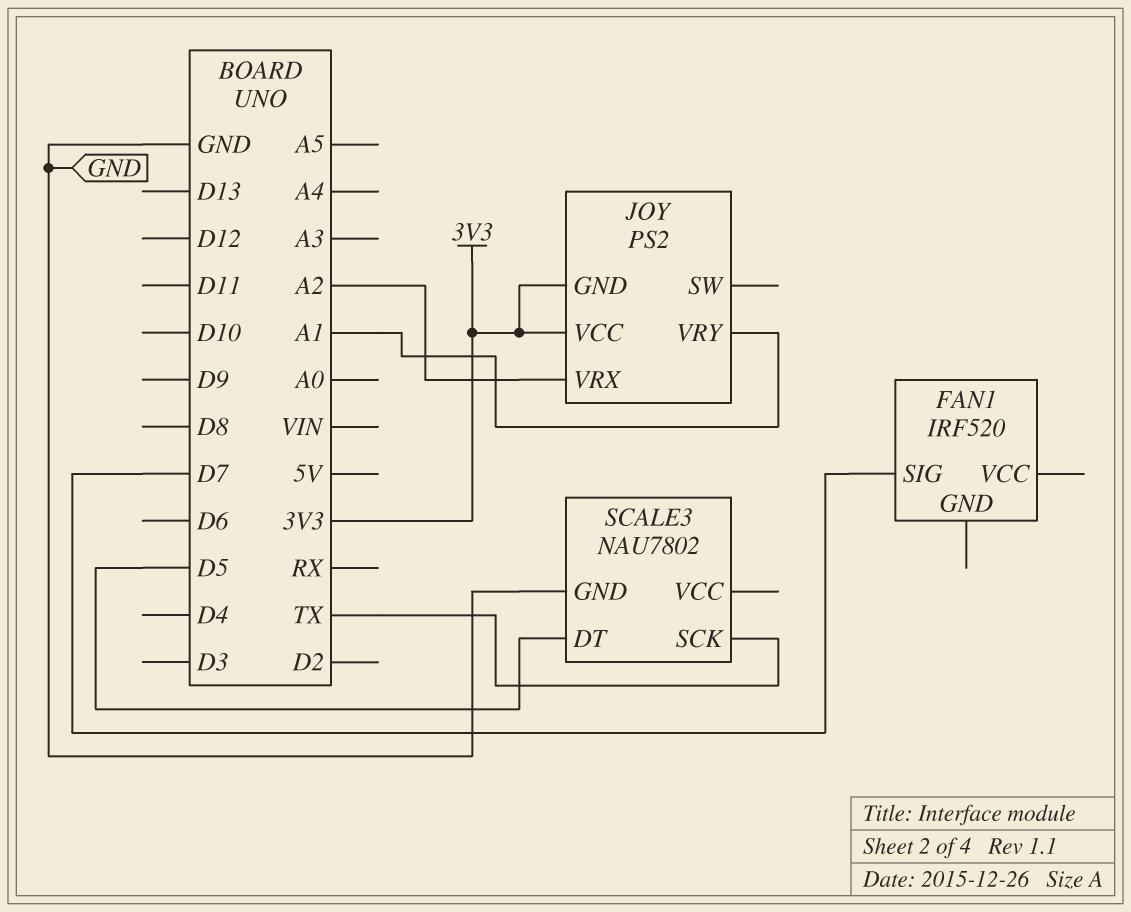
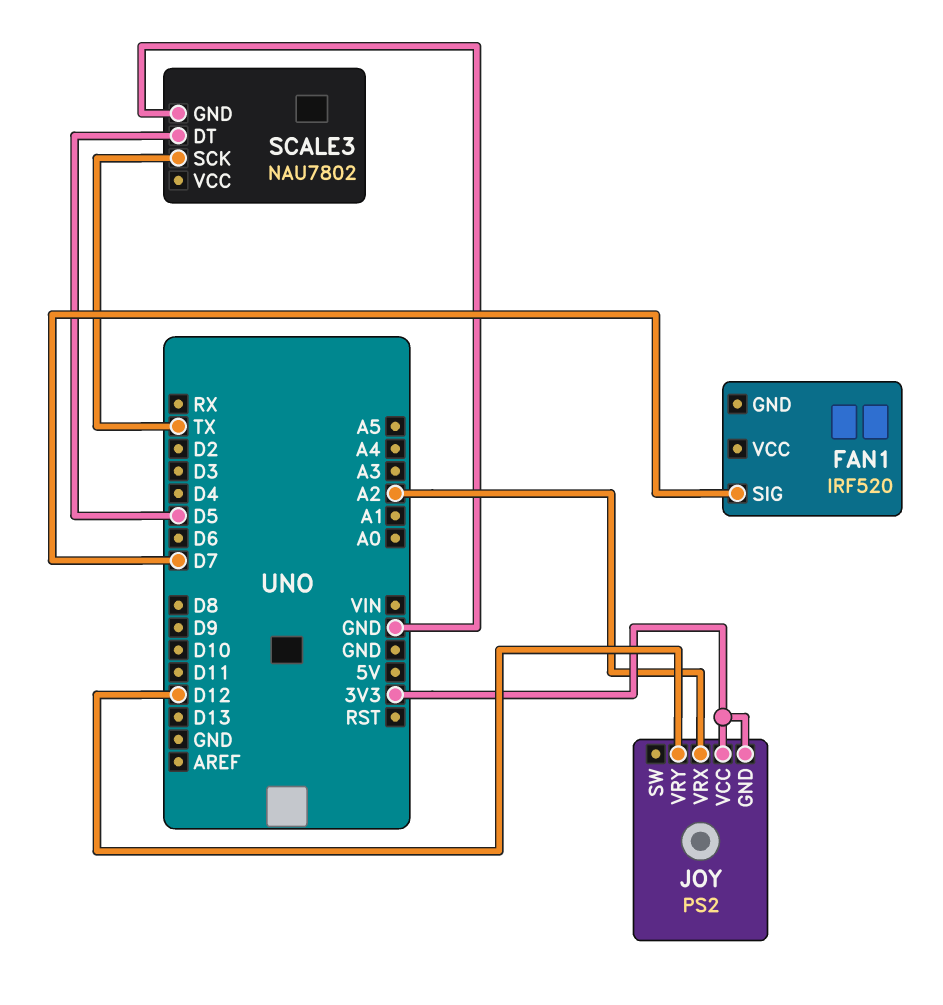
JOY pin VRY: A1 -> D12

